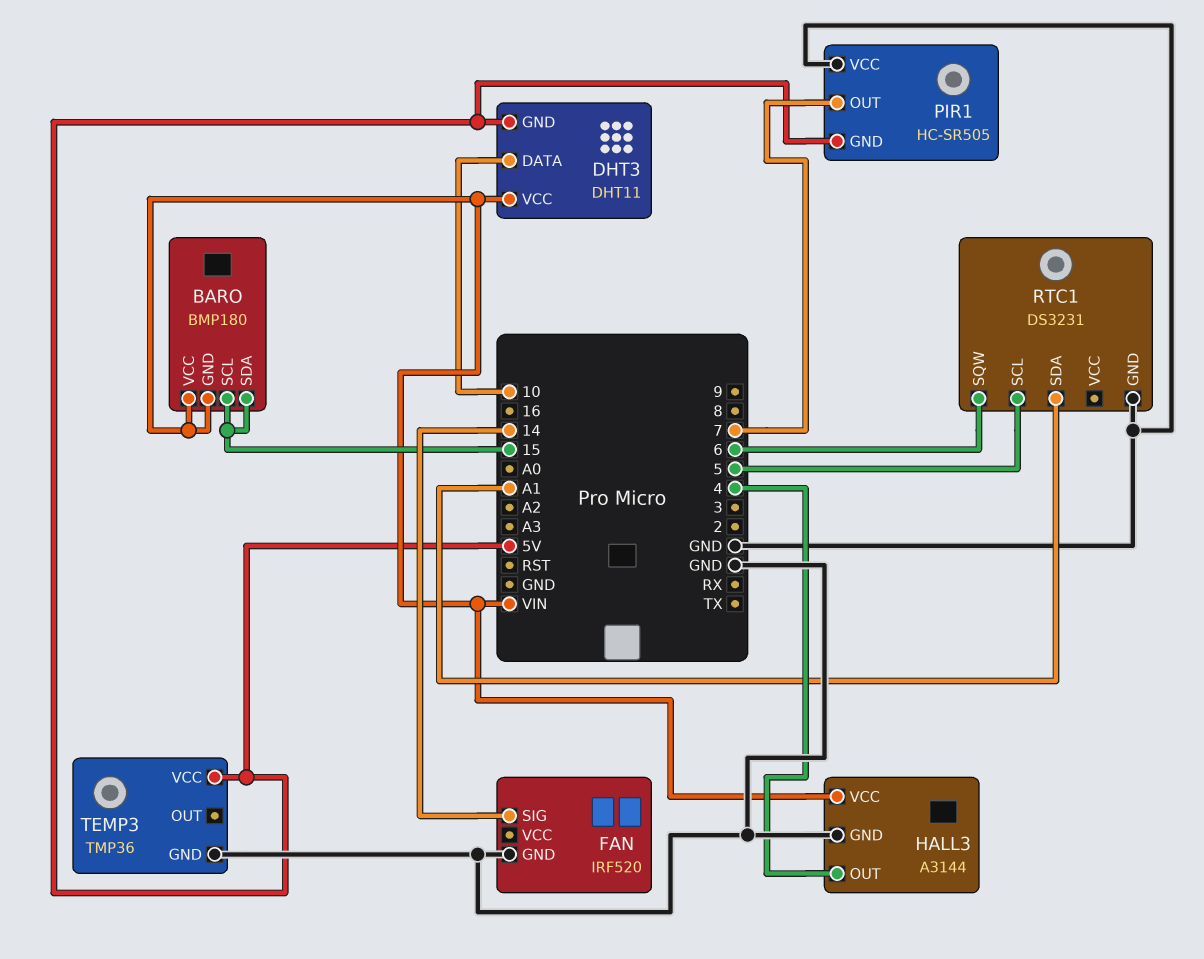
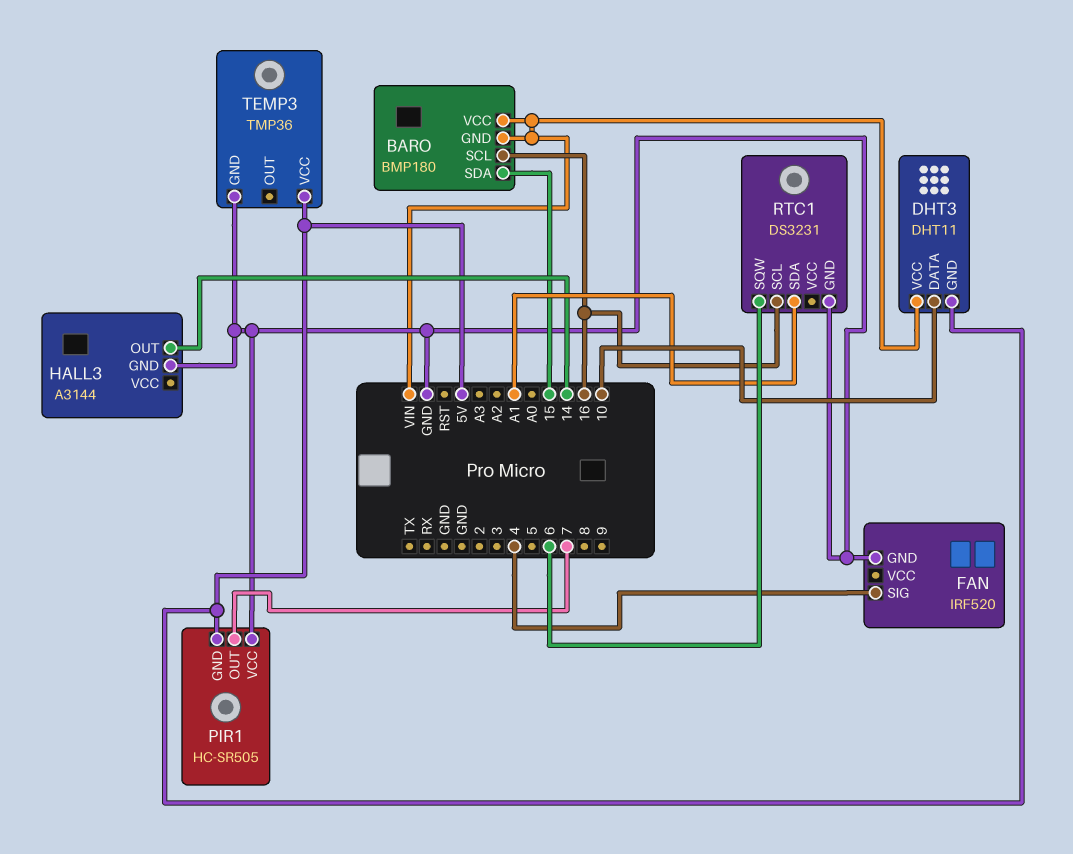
BARO pin SCL: 15 -> 16
FAN pin SIG: 14 -> 4
HALL3 pin OUT: 4 -> 14
HALL3 pin VCC: VIN -> none
RTC1 pin SCL: 5 -> 16

